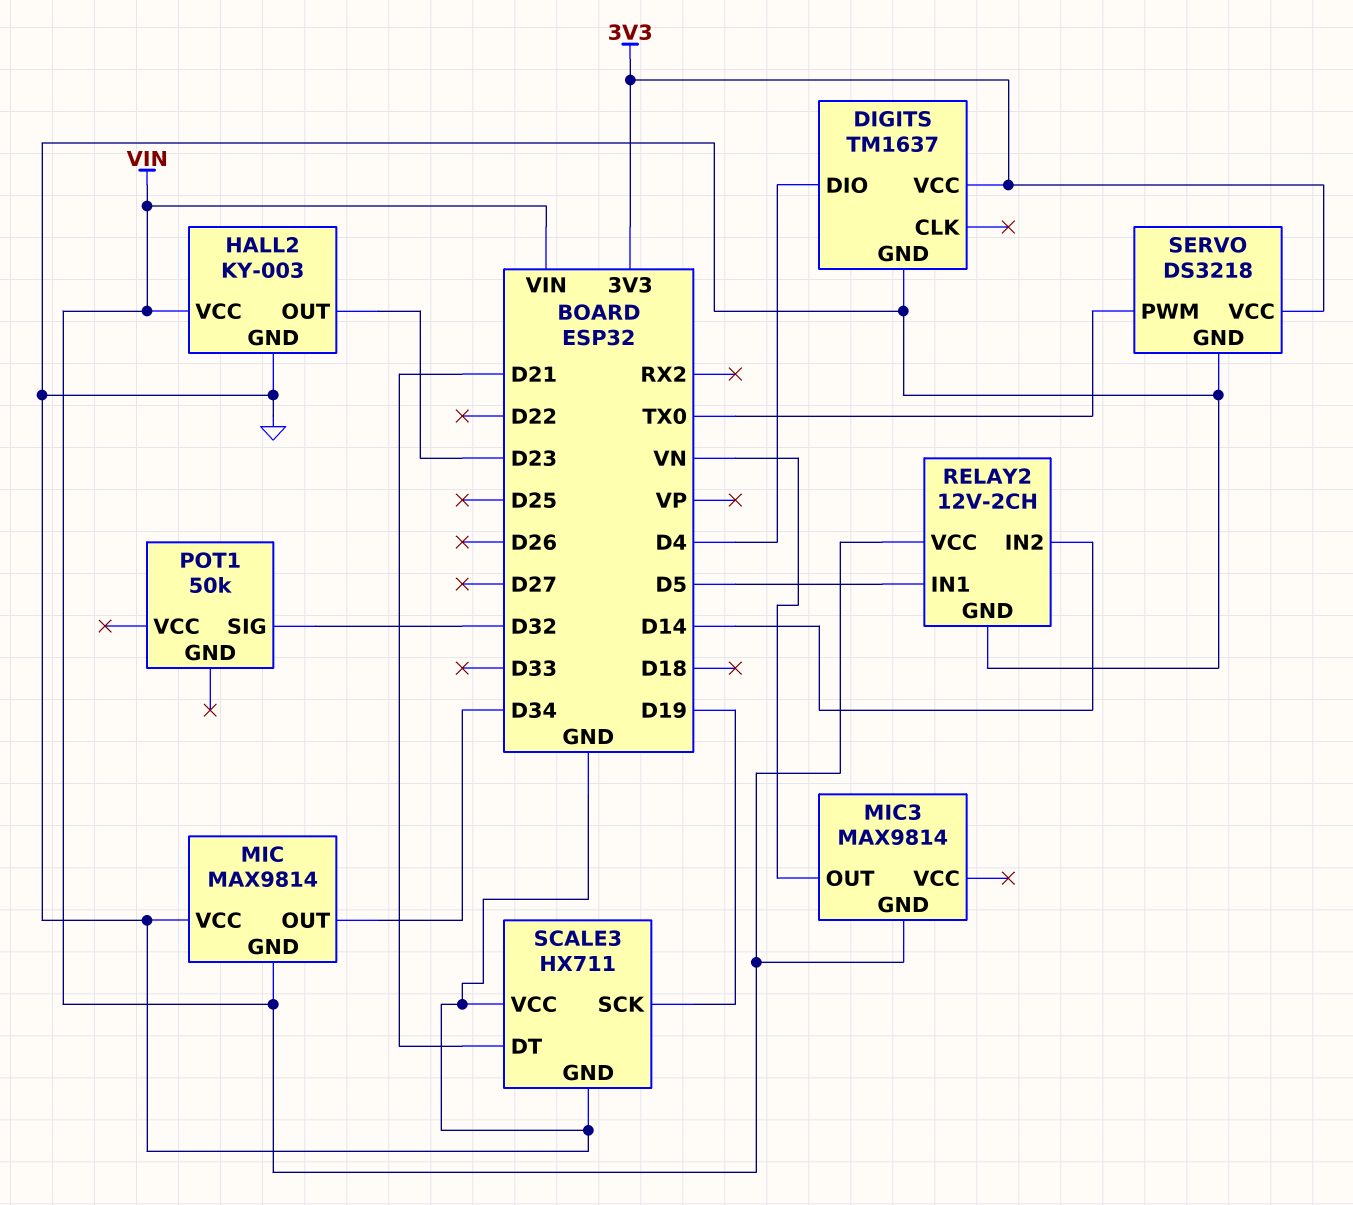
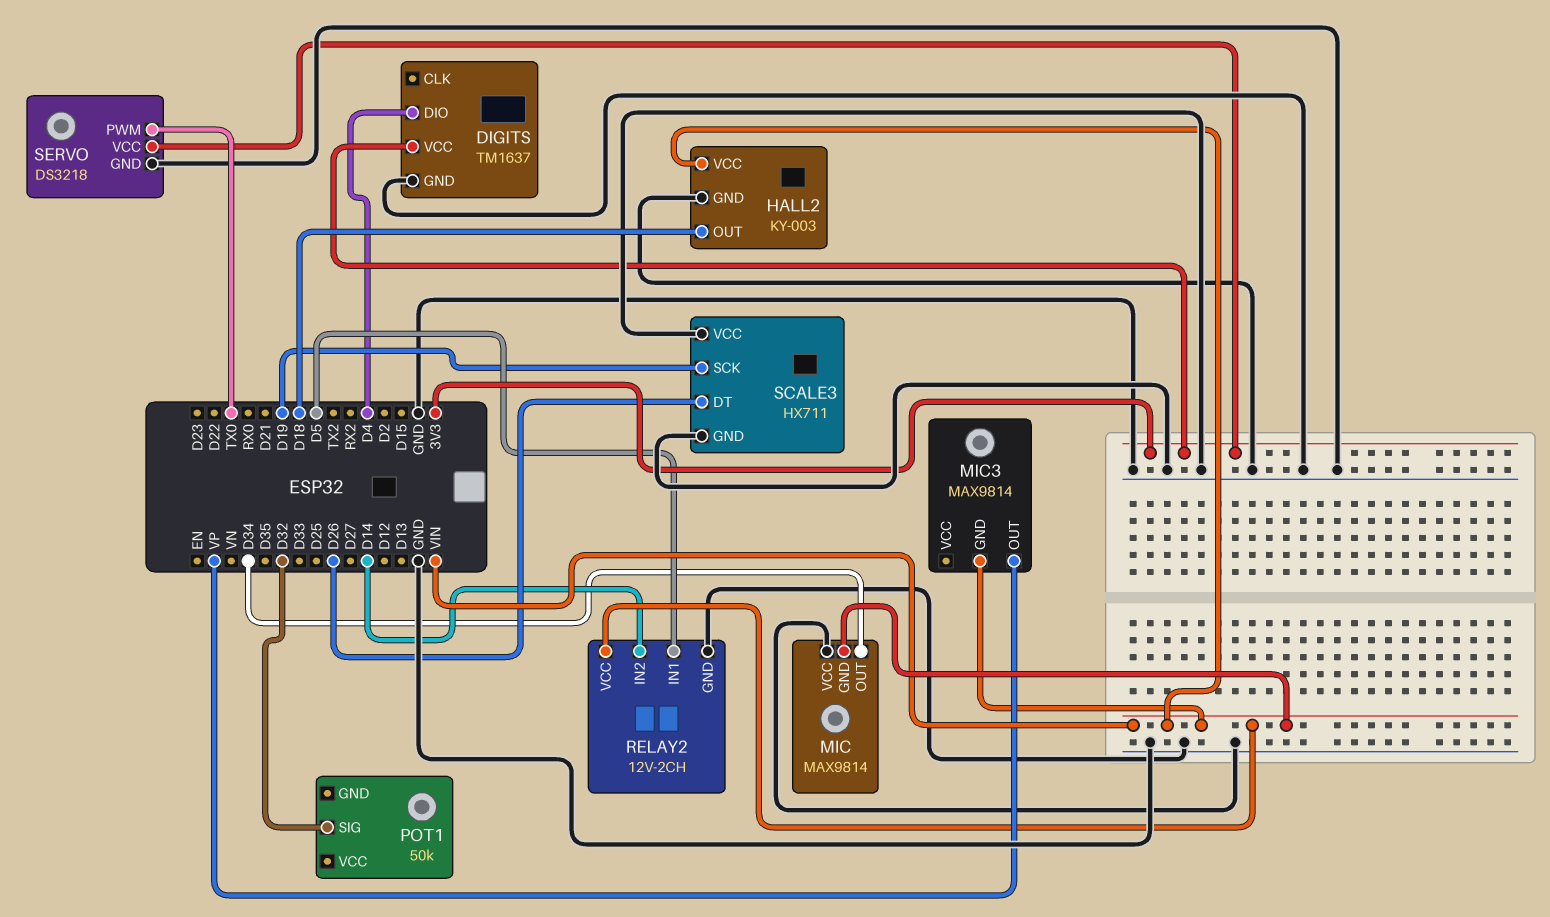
HALL2 pin OUT: D23 -> D18
MIC3 pin OUT: VN -> VP
SCALE3 pin DT: D21 -> D26

